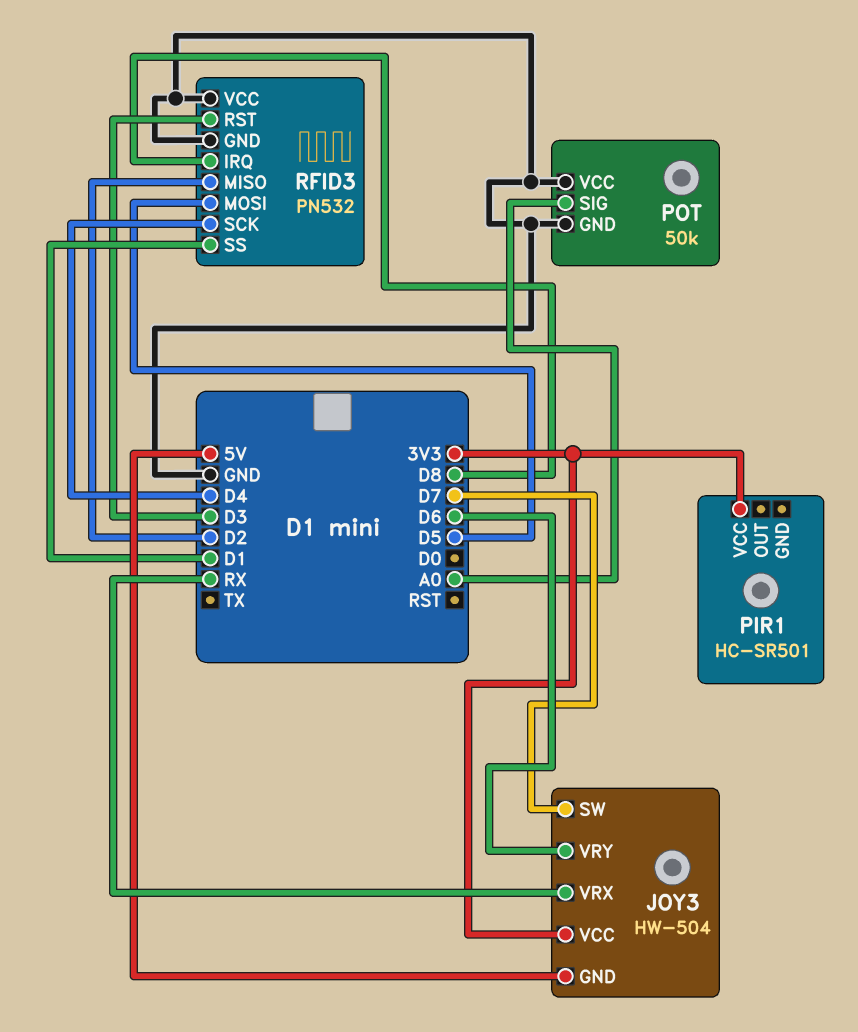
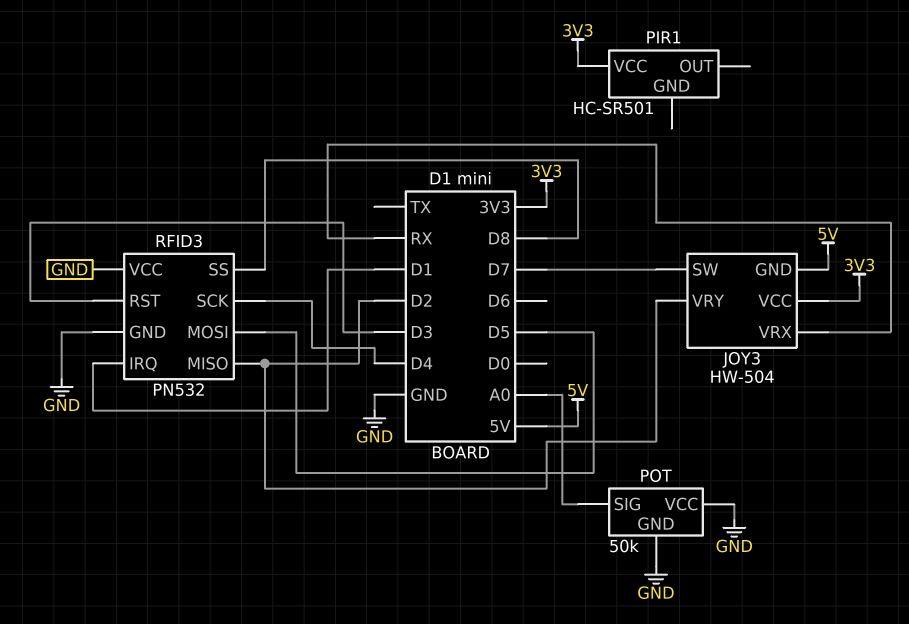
JOY3 pin VRY: D6 -> D2
RFID3 pin IRQ: D8 -> D1
RFID3 pin SS: D1 -> D8

